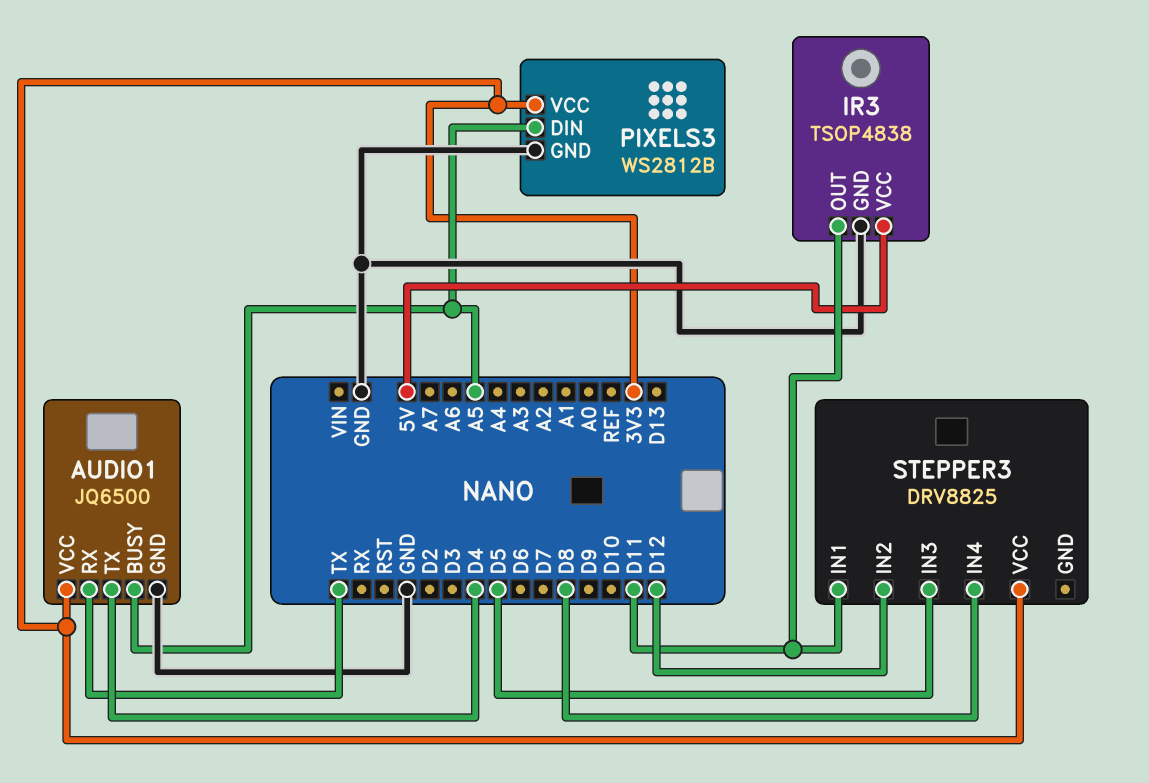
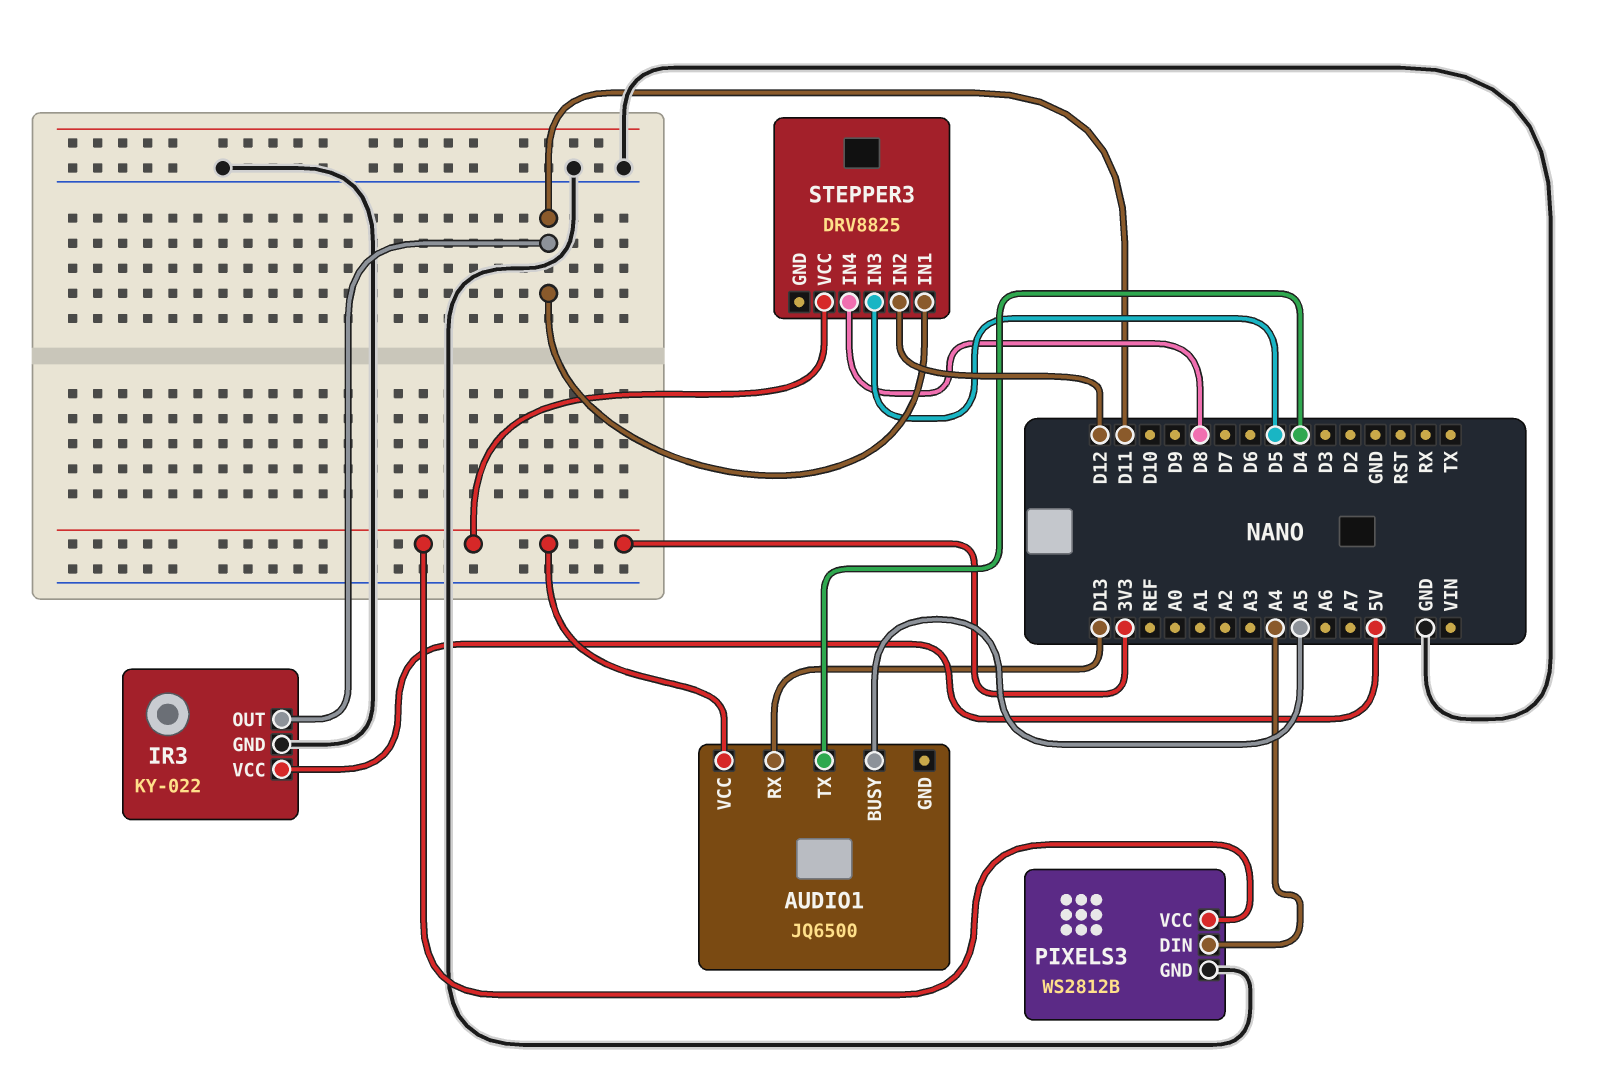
AUDIO1 pin GND: GND -> none
AUDIO1 pin RX: TX -> D13
IR3: TSOP4838 -> KY-022
PIXELS3 pin DIN: A5 -> A4

